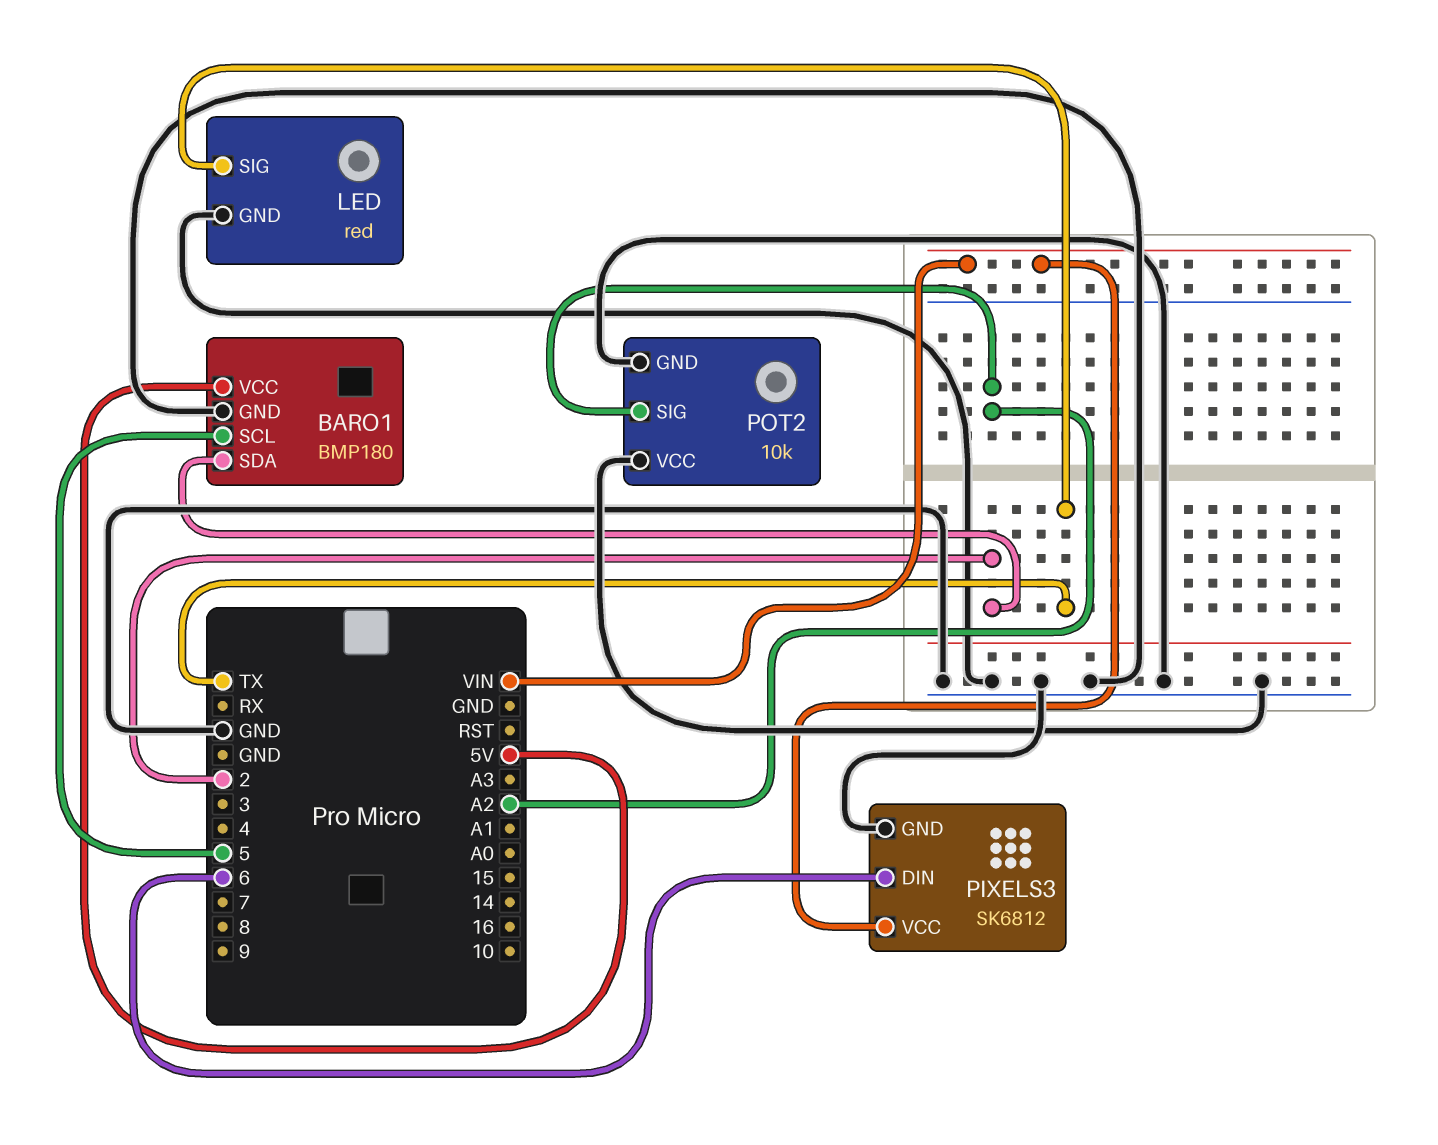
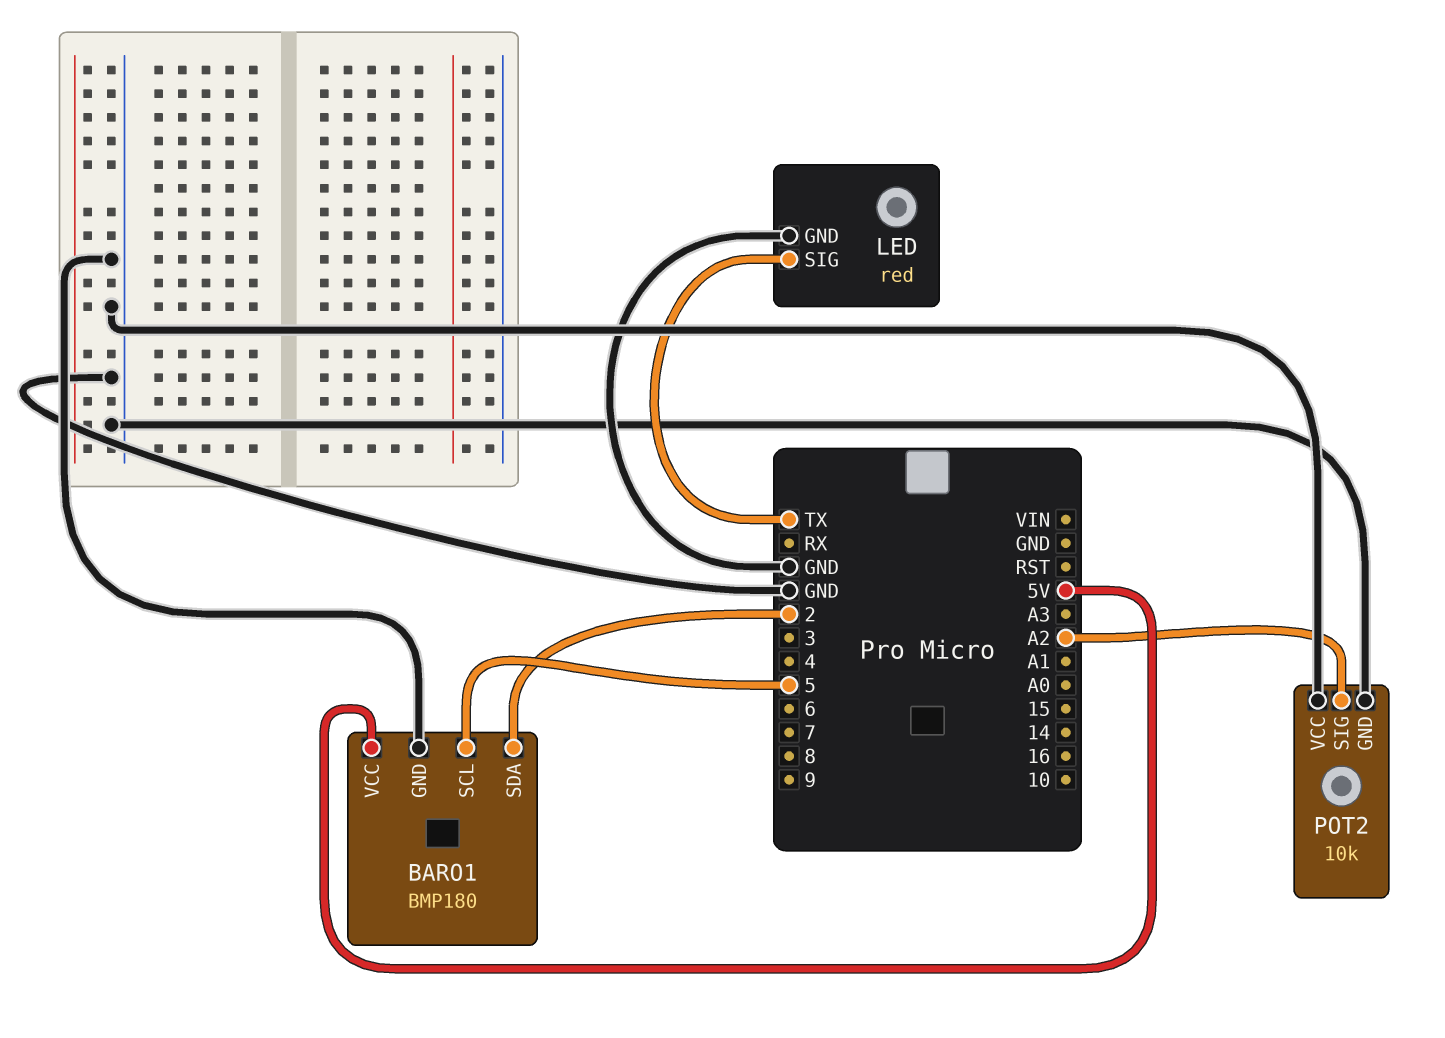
PIXELS3: SK6812 -> none
PIXELS3 pin DIN: 6 -> none
PIXELS3 pin GND: GND -> none
PIXELS3 pin VCC: VIN -> none

